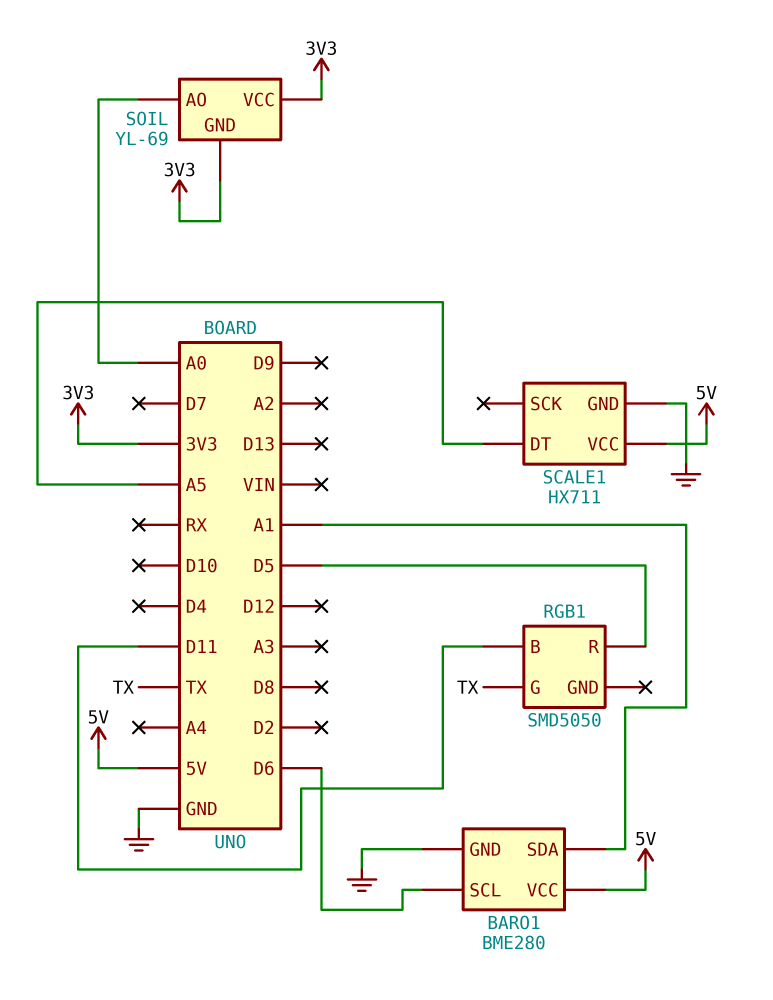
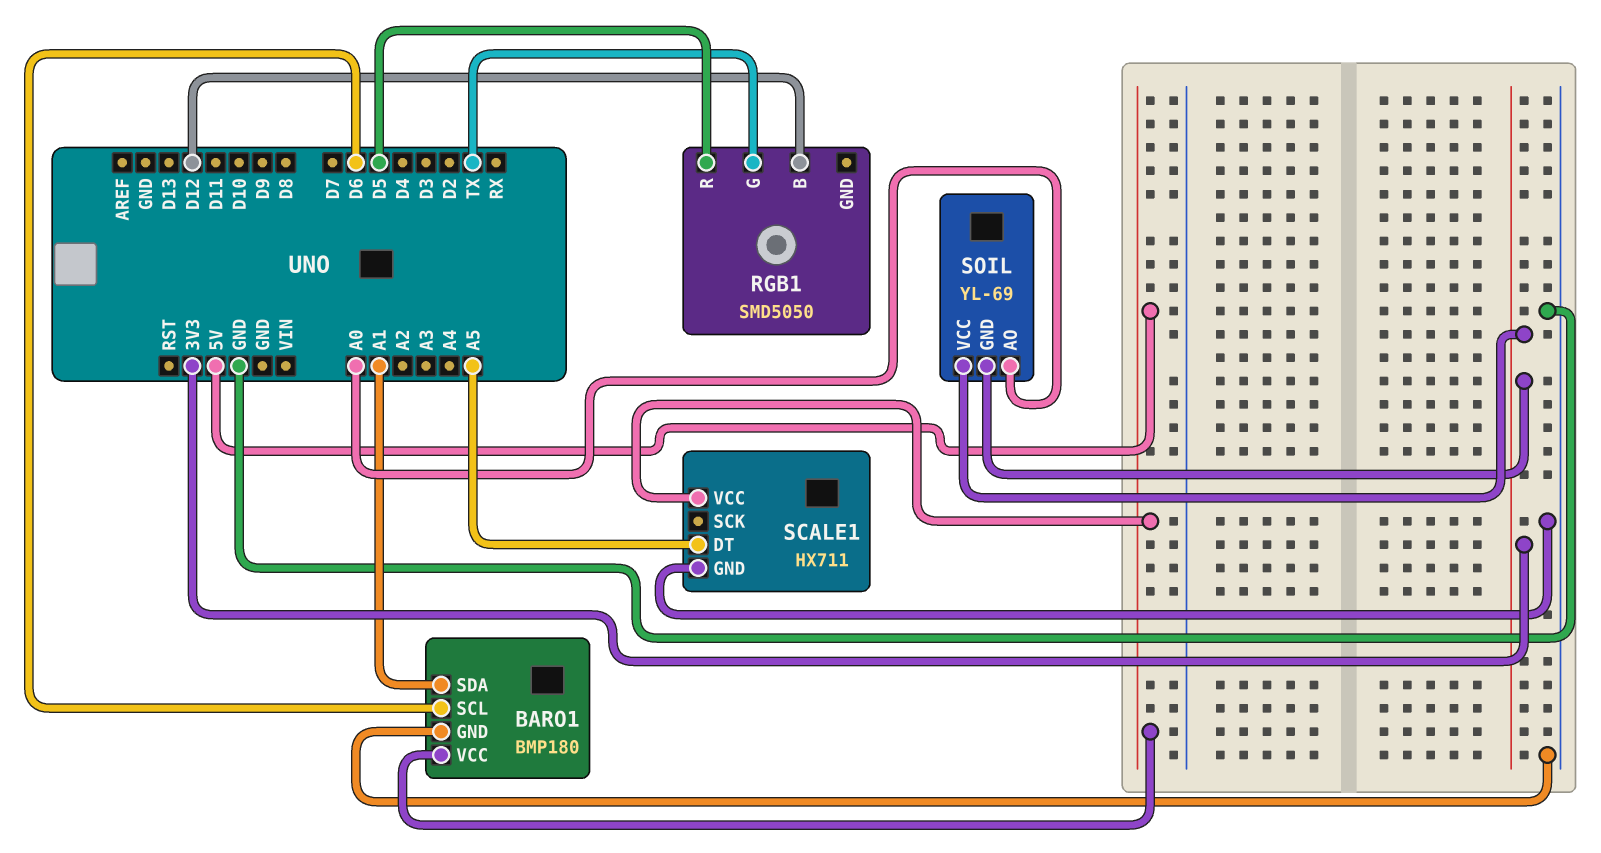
BARO1: BME280 -> BMP180
RGB1 pin B: D11 -> D12

